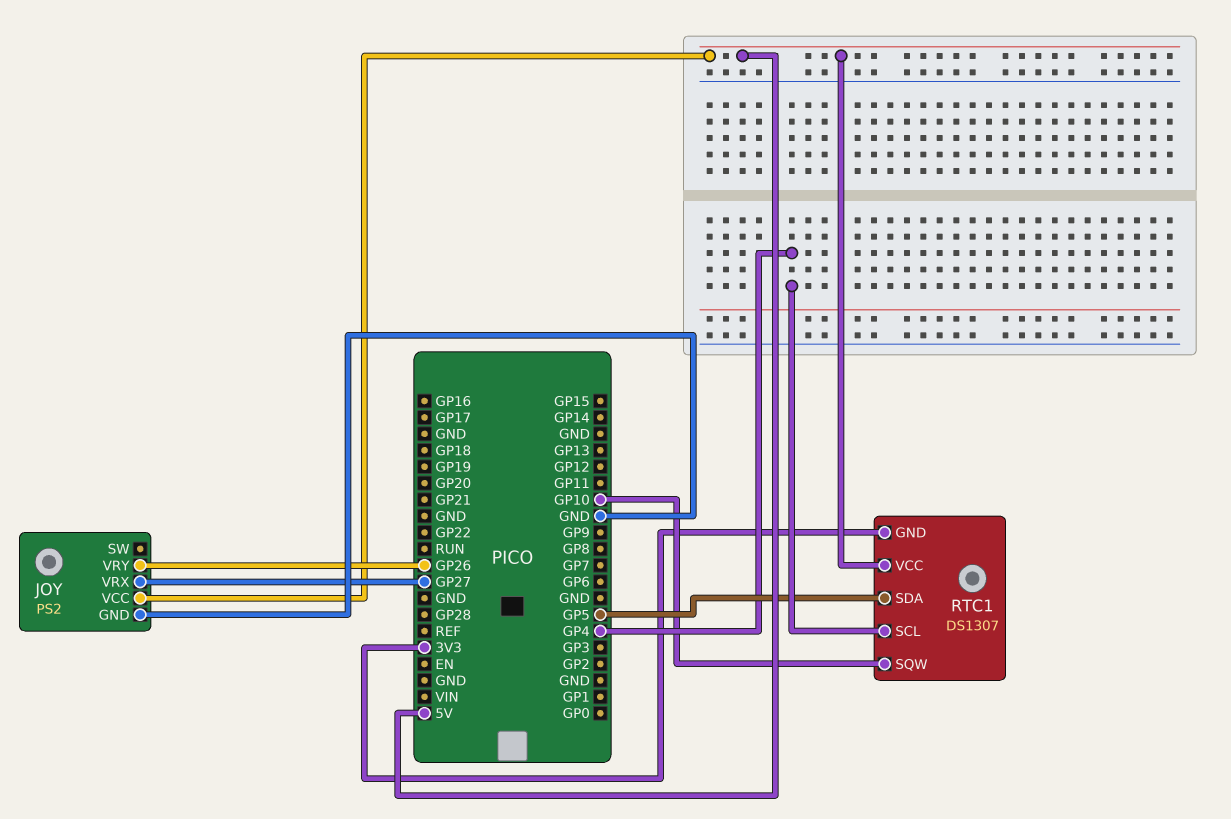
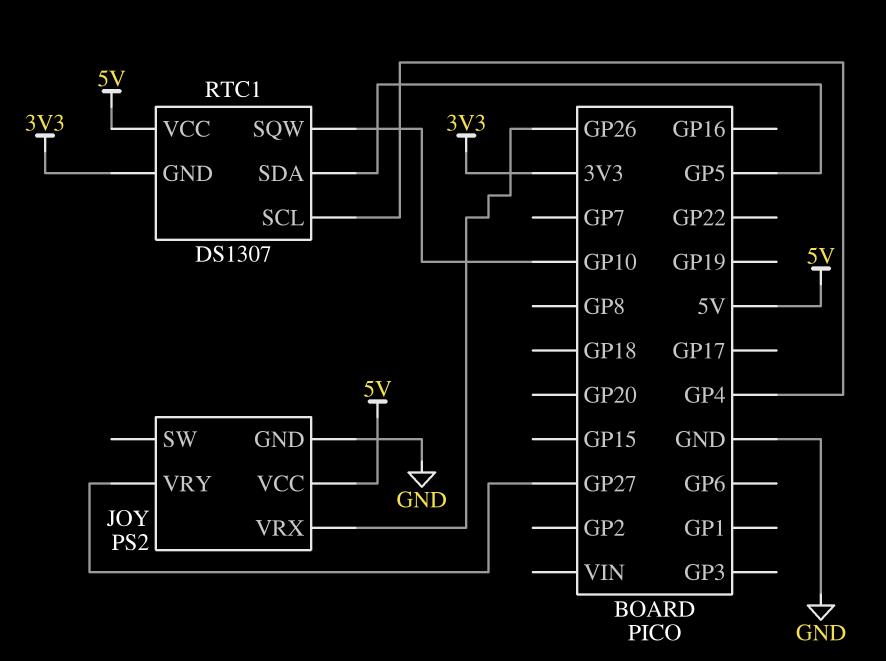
JOY pin VRX: GP27 -> GP26
JOY pin VRY: GP26 -> GP27

